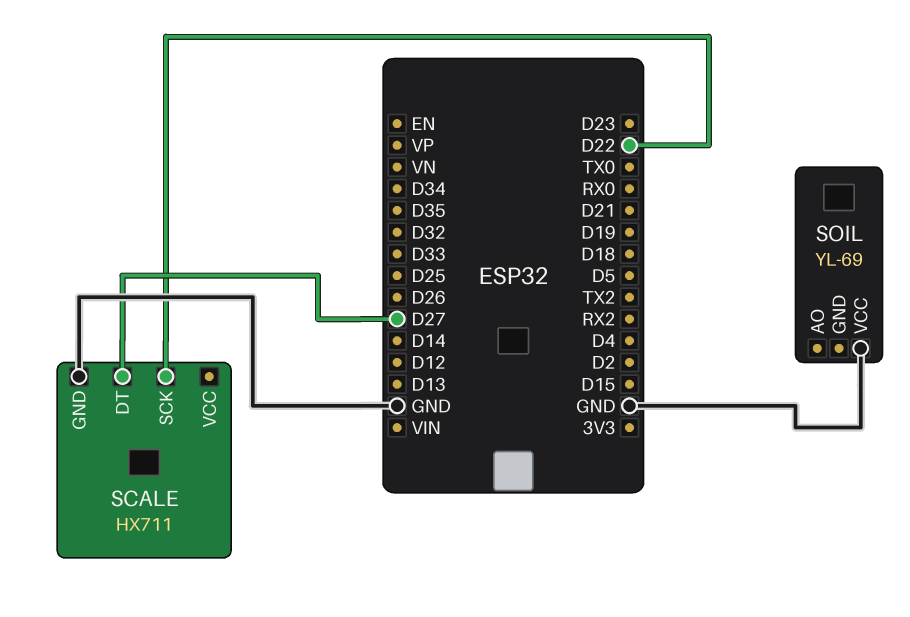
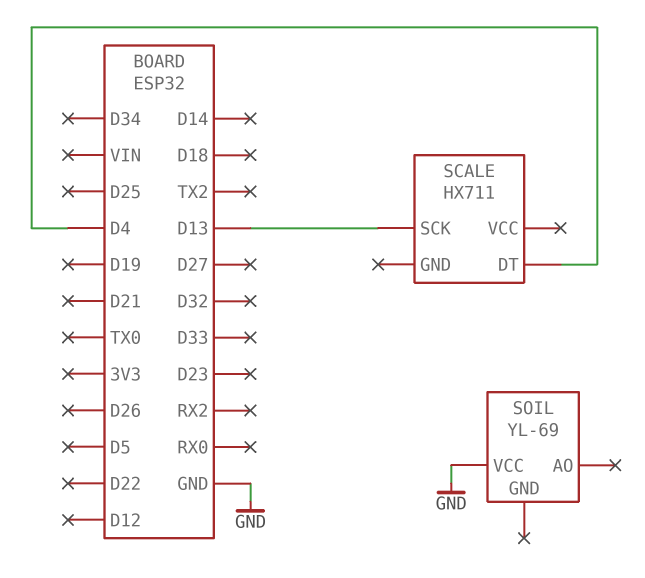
SCALE pin DT: D27 -> D4
SCALE pin GND: GND -> none
SCALE pin SCK: D22 -> D13

